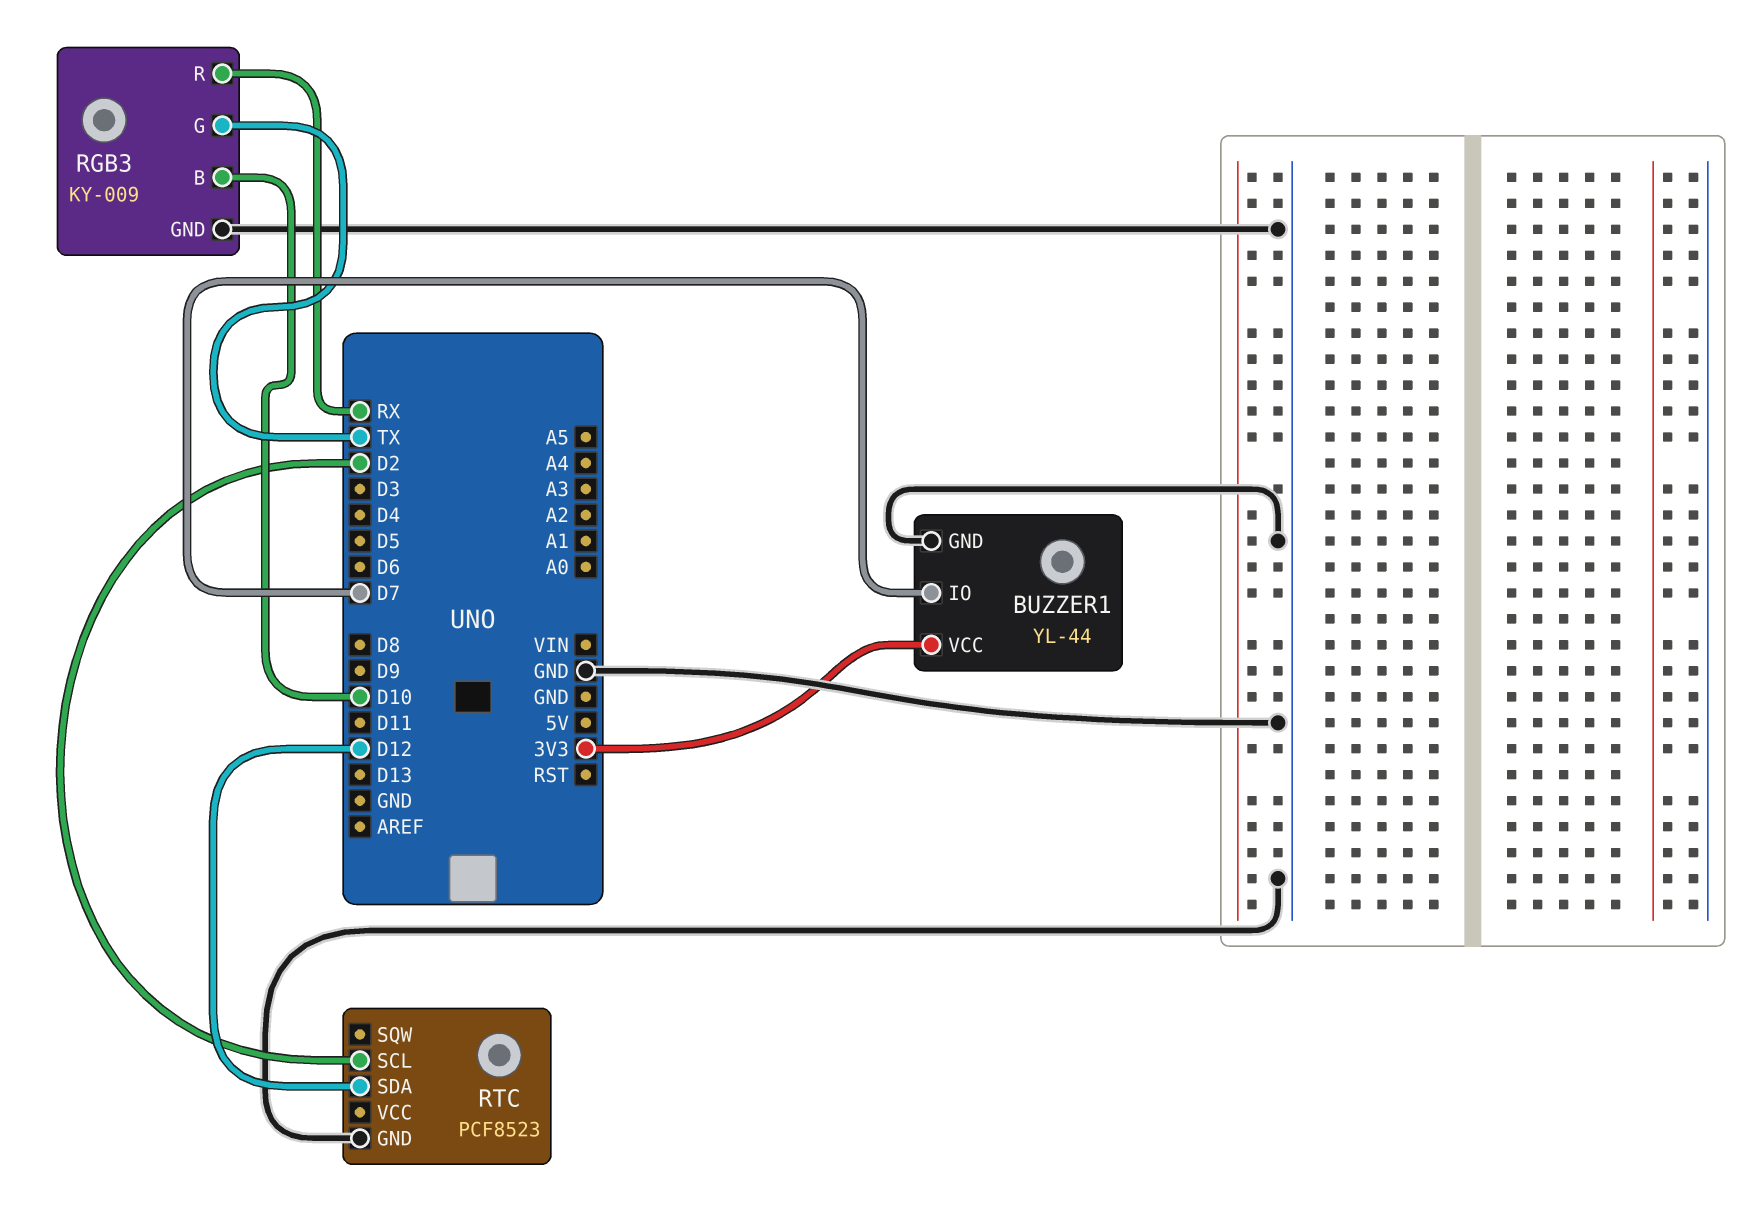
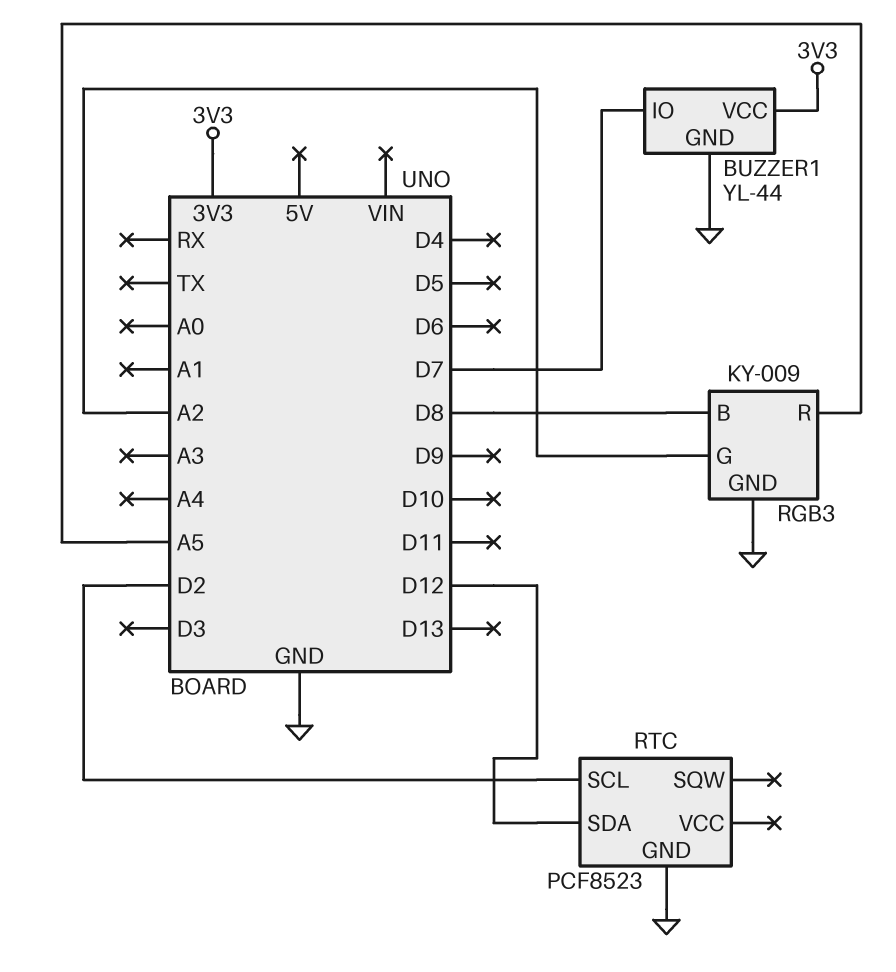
RGB3 pin B: D10 -> D8
RGB3 pin G: TX -> A2
RGB3 pin R: RX -> A5

